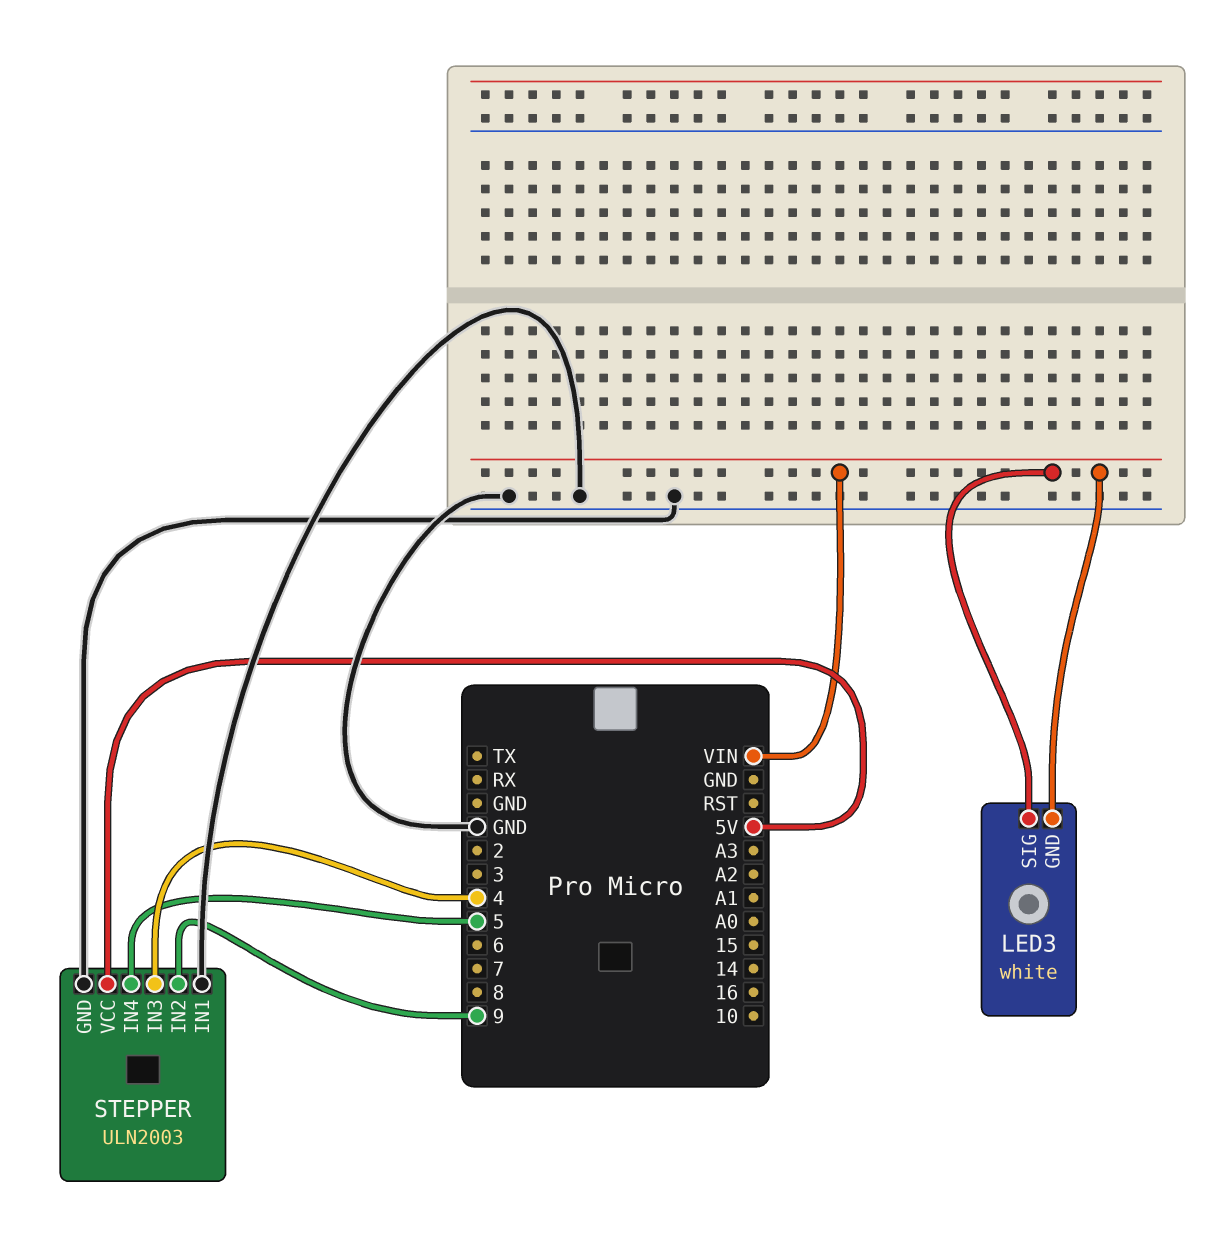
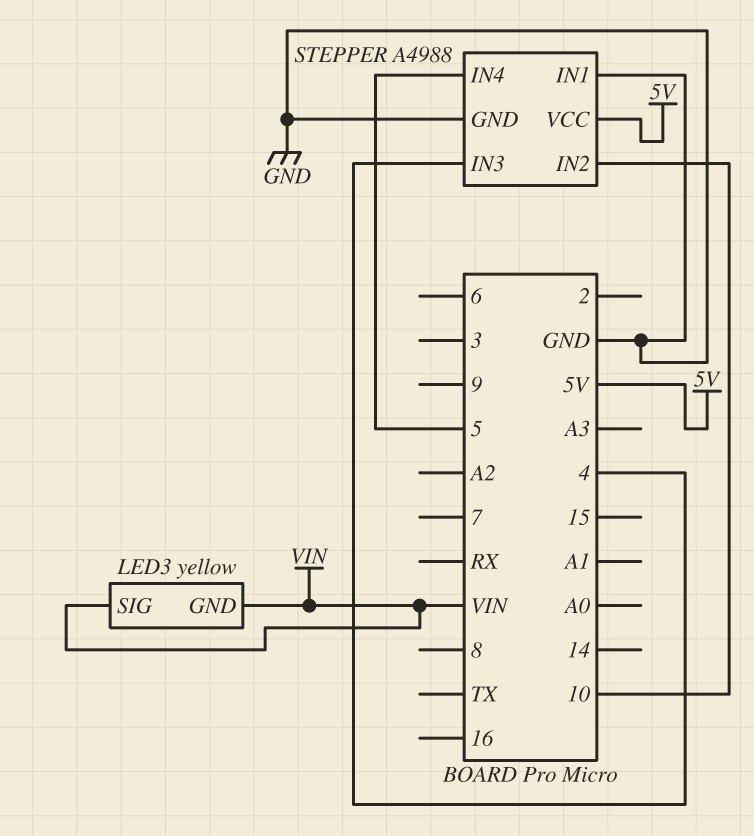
LED3: white -> yellow
STEPPER: ULN2003 -> A4988
STEPPER pin IN2: 9 -> 10

